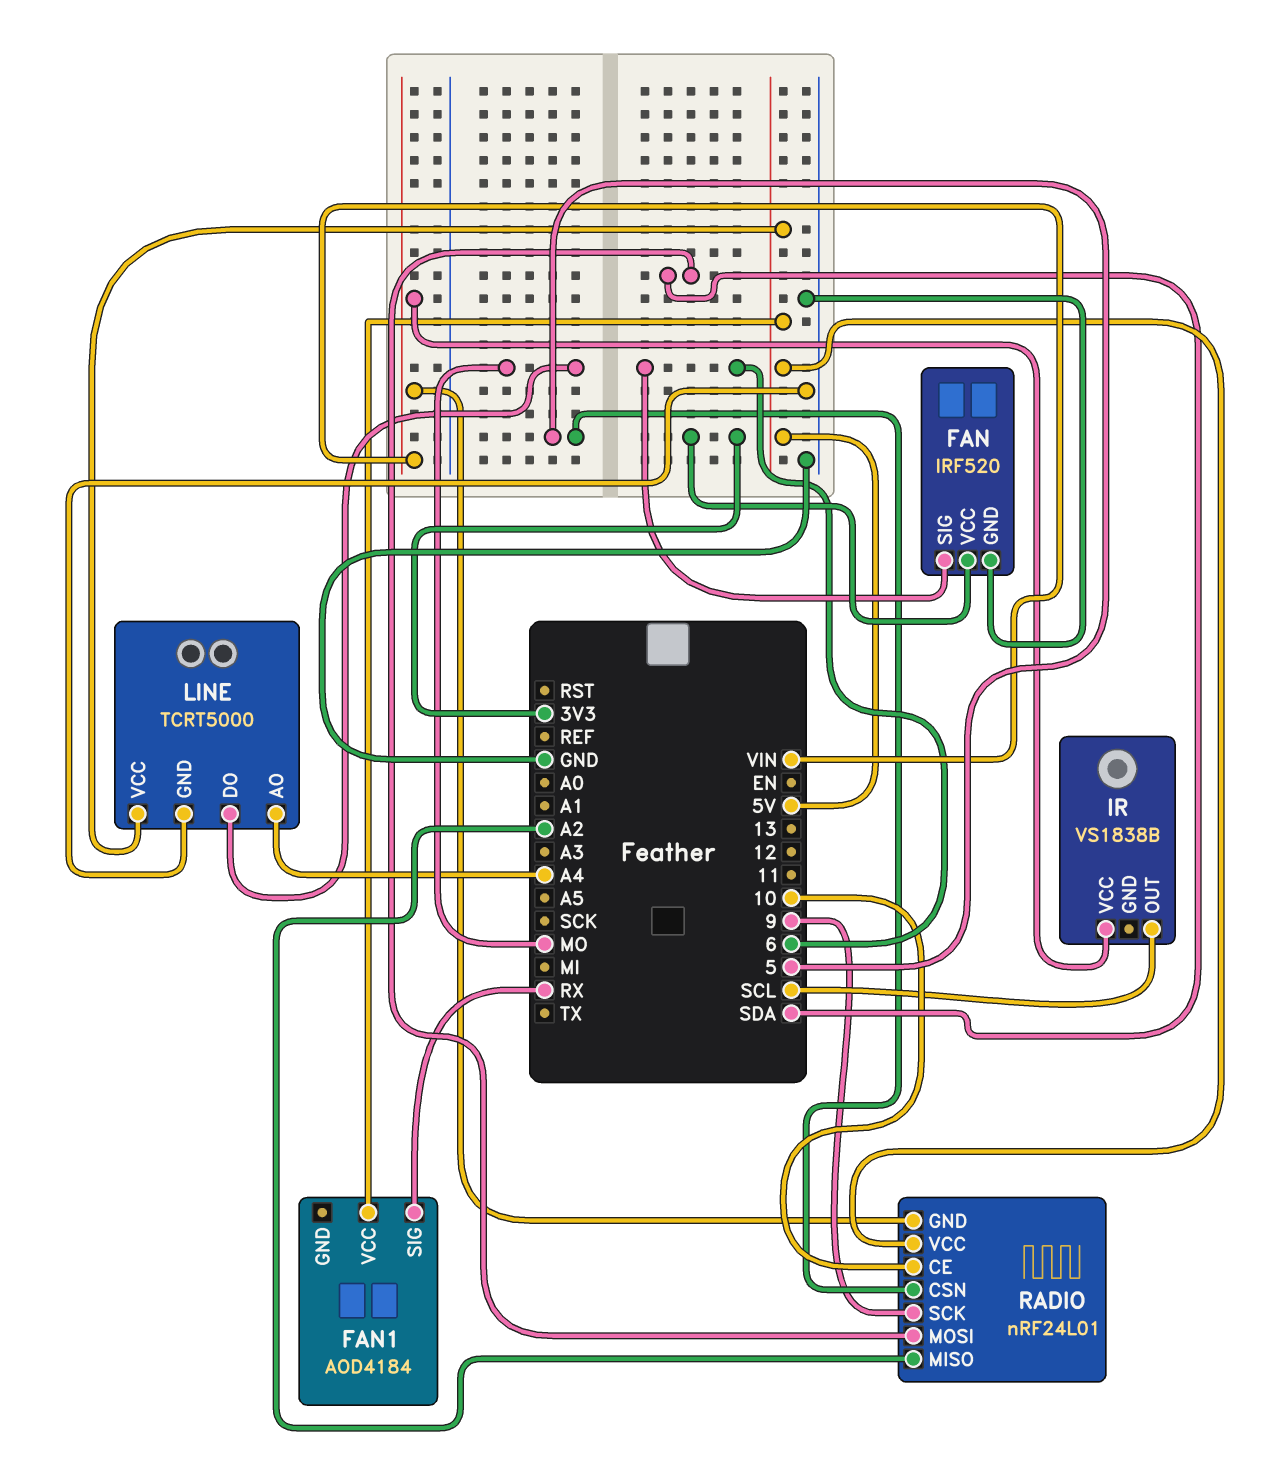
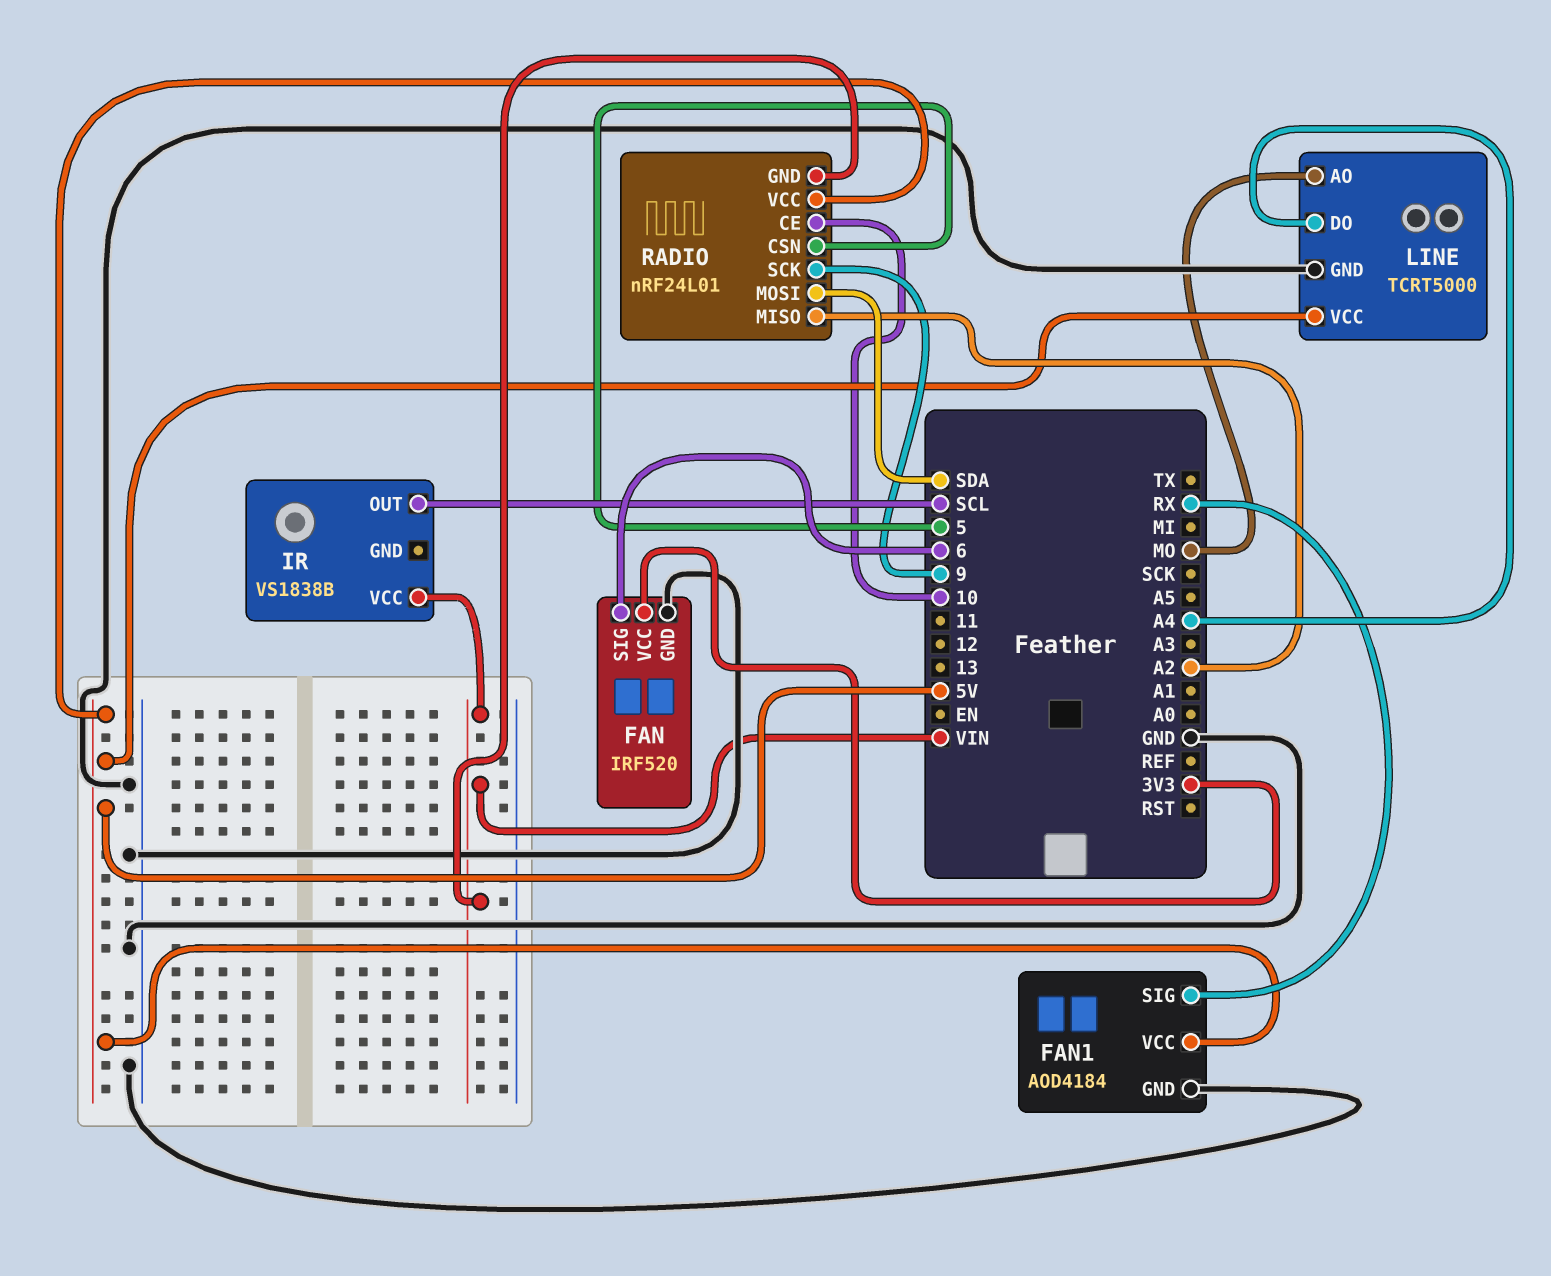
FAN1 pin GND: none -> GND
LINE pin AO: A4 -> MO
LINE pin DO: MO -> A4

